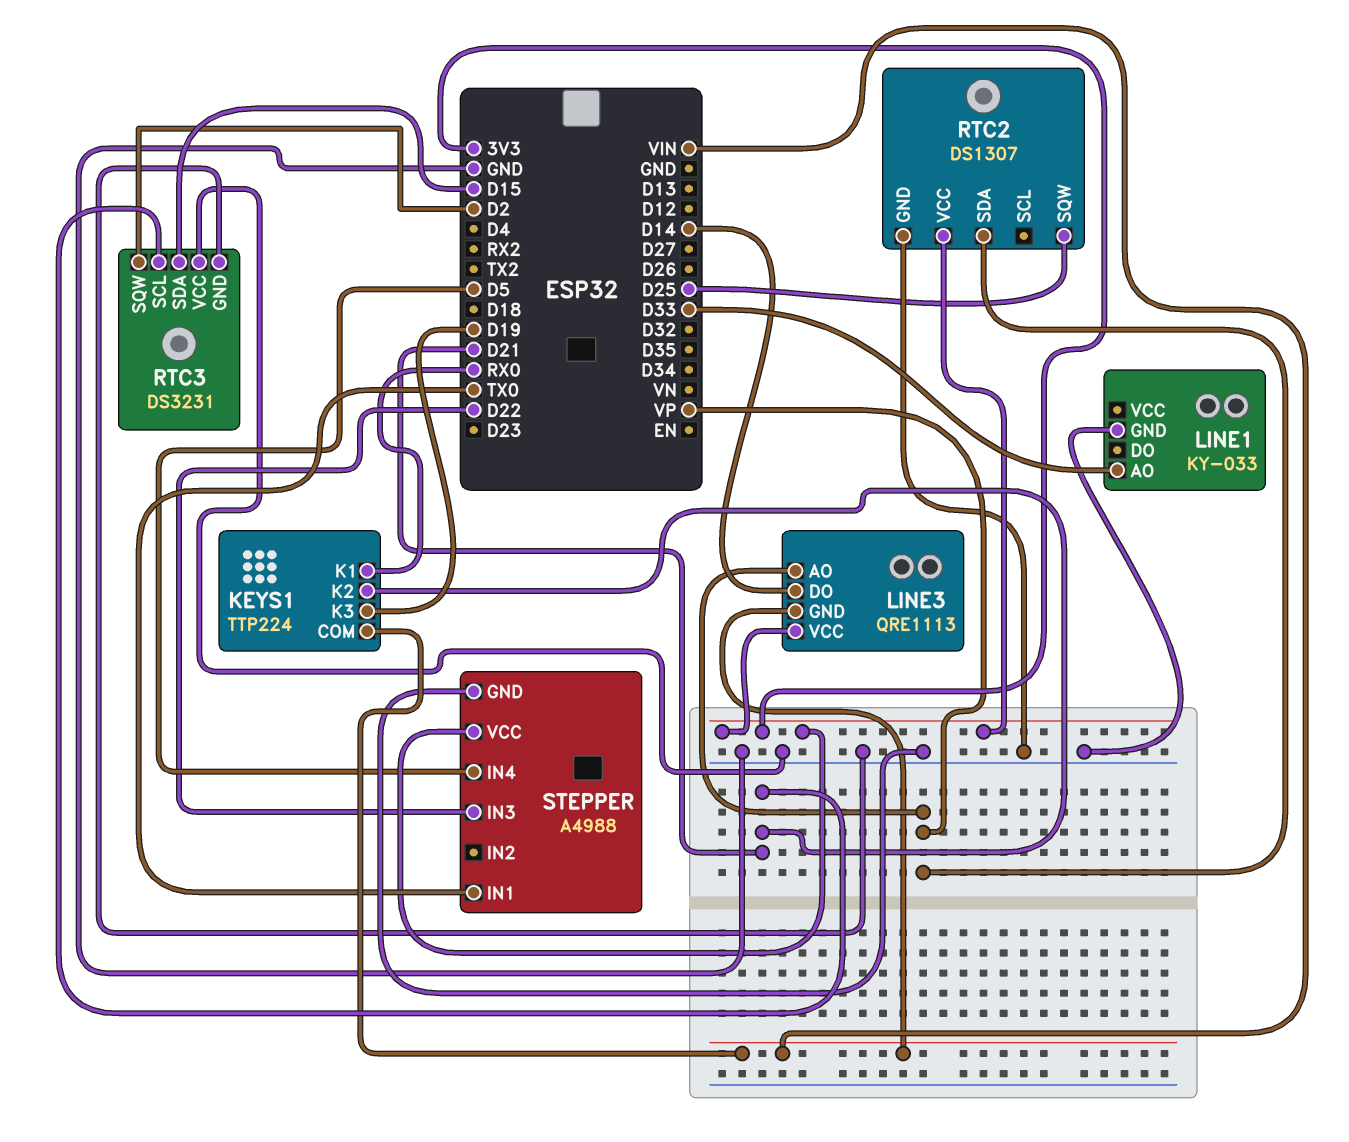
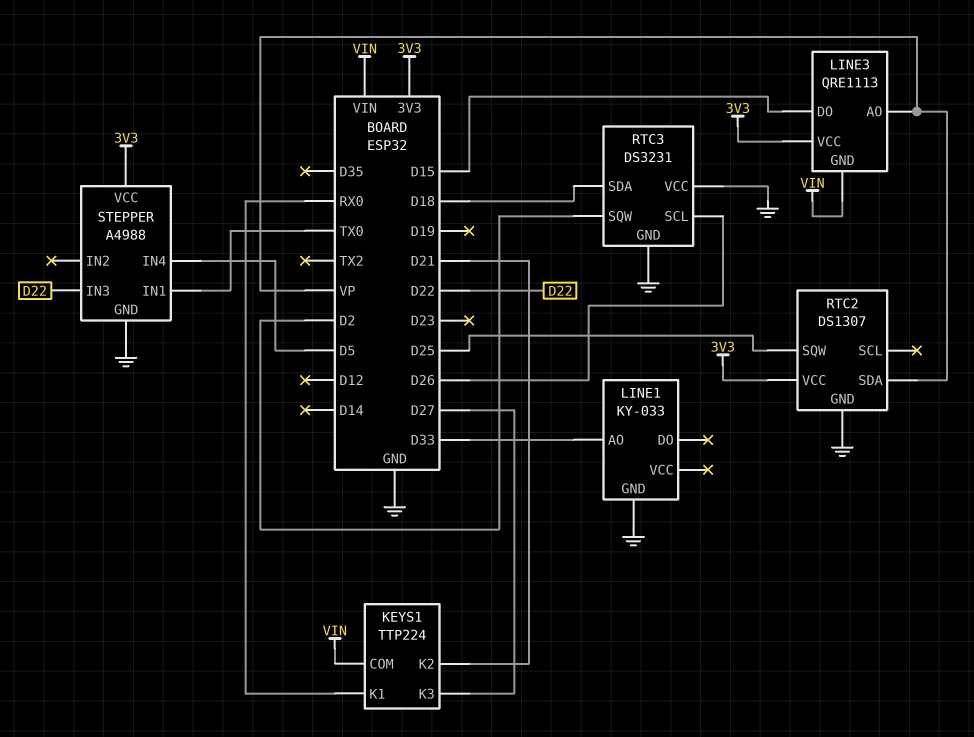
KEYS1 pin K3: D19 -> D27
LINE3 pin DO: D14 -> D15
RTC3 pin SCL: D21 -> D26
RTC3 pin SDA: D15 -> D18

